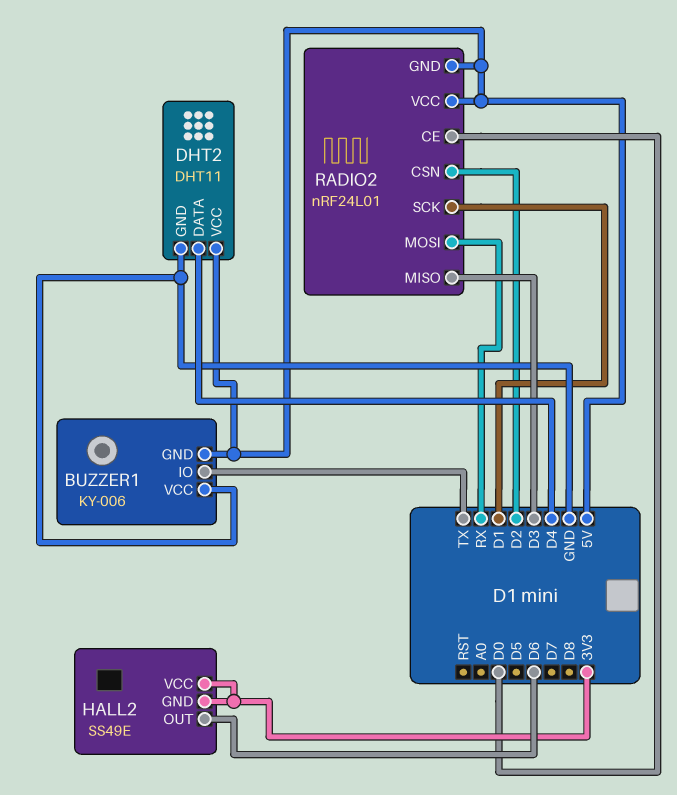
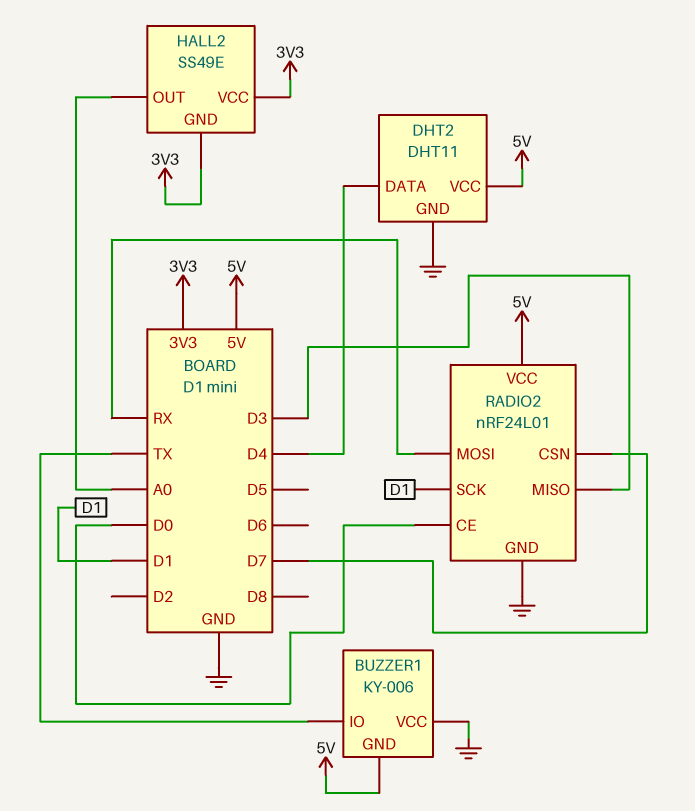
HALL2 pin OUT: D6 -> A0
RADIO2 pin CSN: D2 -> D7
RADIO2 pin GND: 5V -> GND

